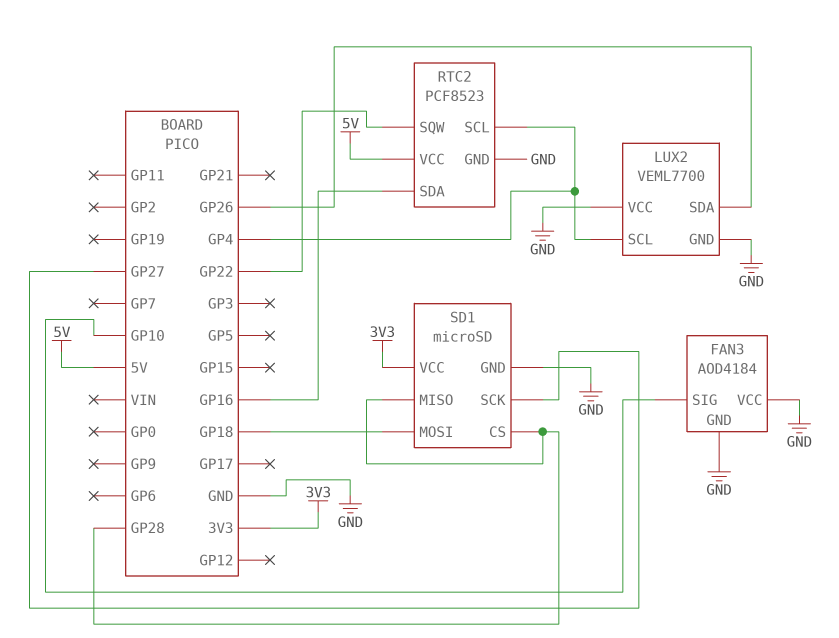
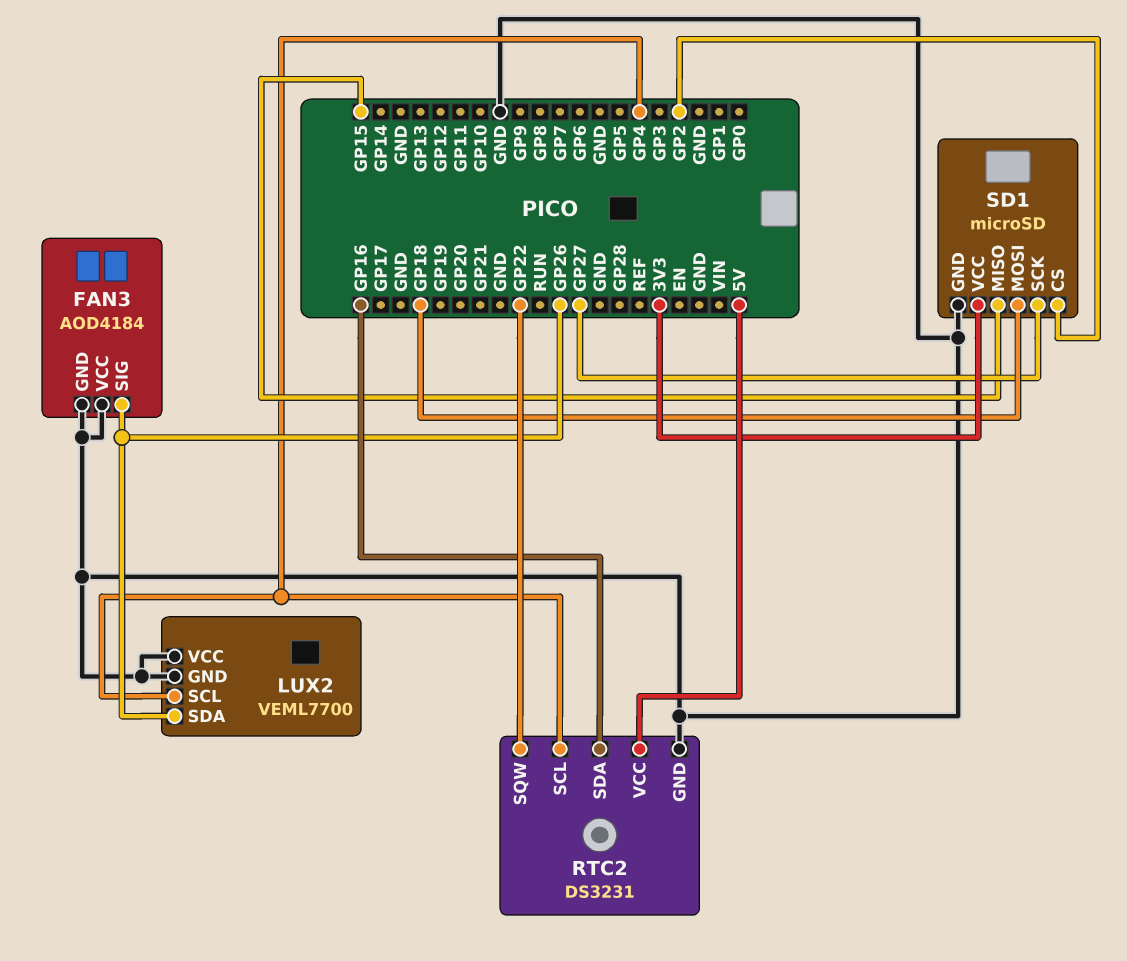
FAN3 pin SIG: GP10 -> GP26
RTC2: PCF8523 -> DS3231
SD1 pin CS: GP28 -> GP2
SD1 pin MISO: GP28 -> GP15

